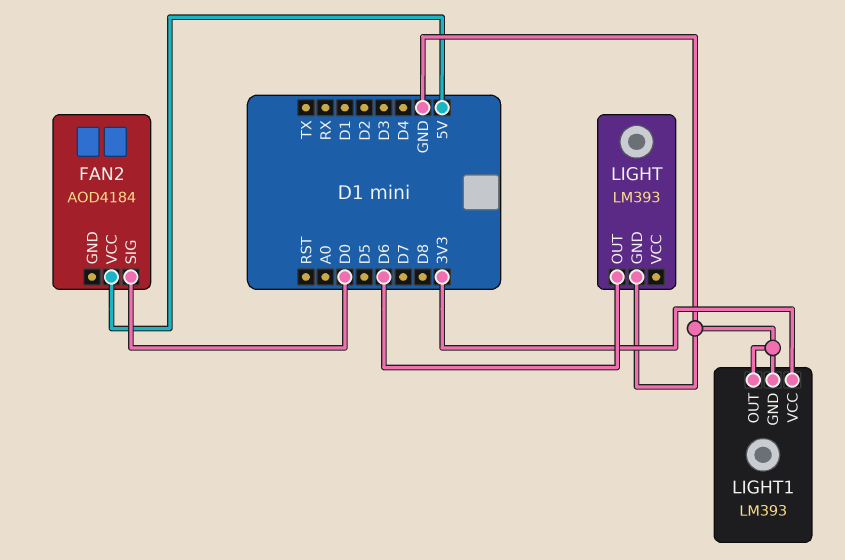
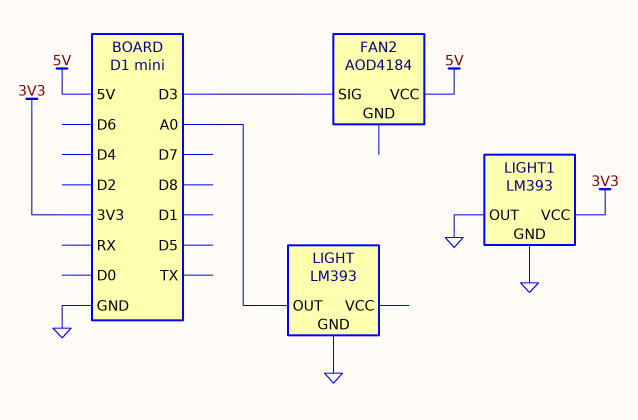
FAN2 pin SIG: D0 -> D3
LIGHT pin OUT: D6 -> A0

